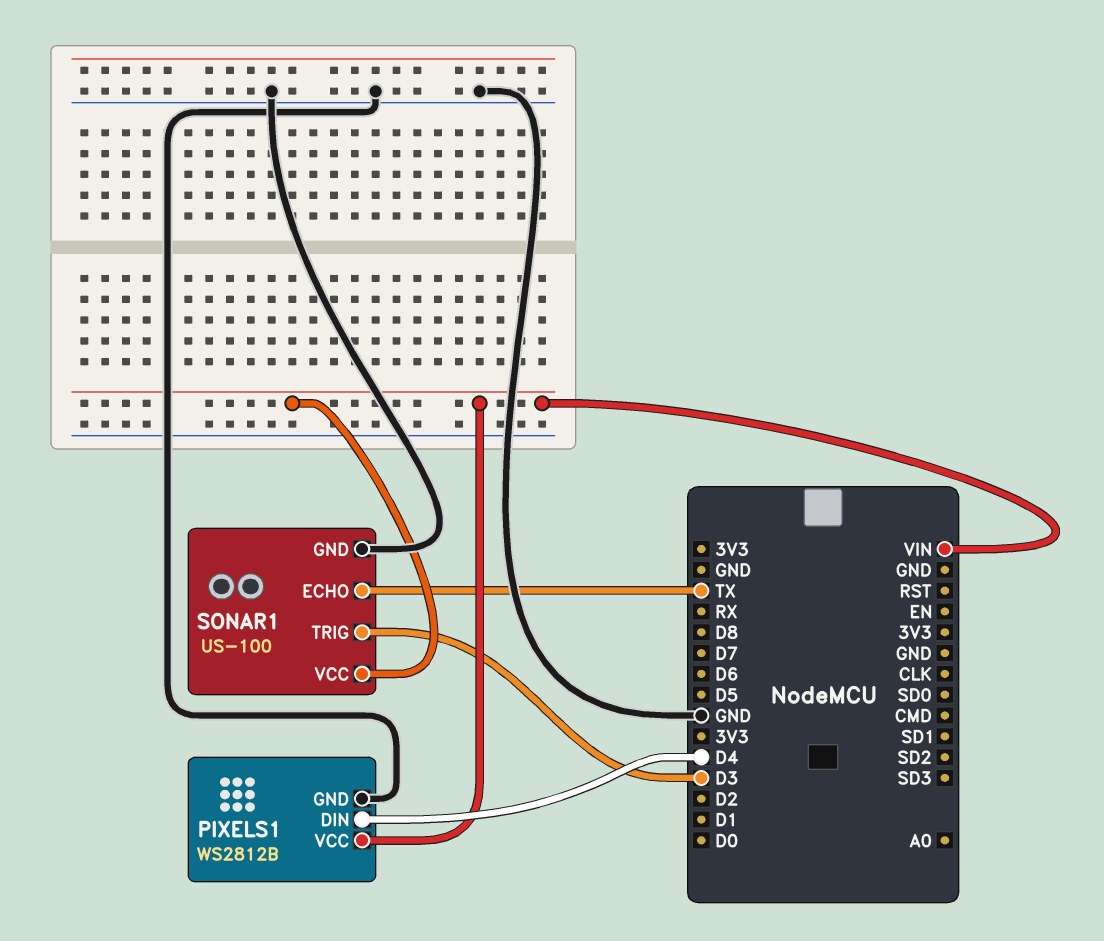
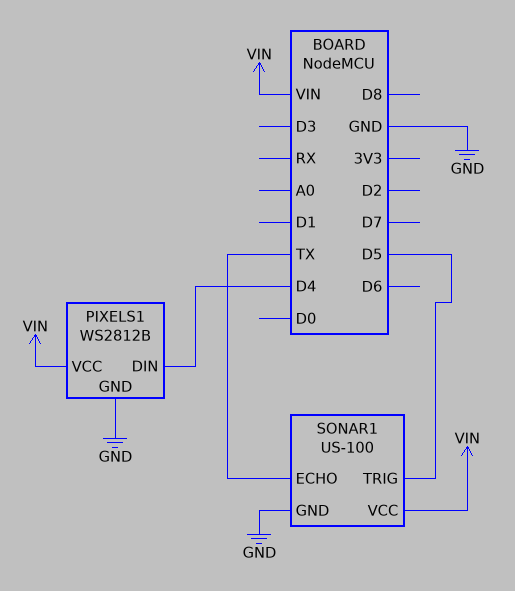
SONAR1 pin TRIG: D3 -> D5

